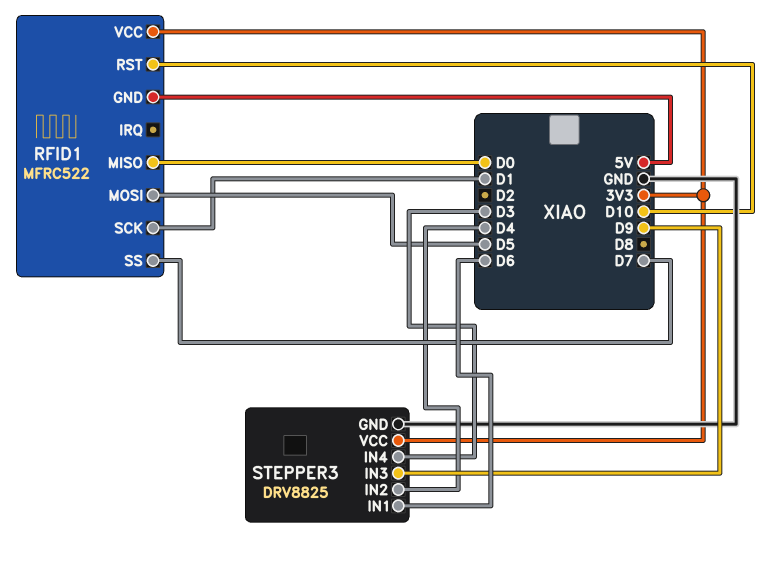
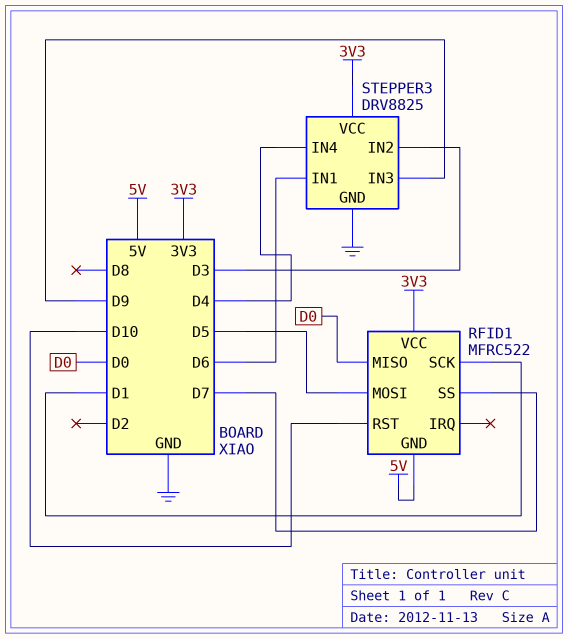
STEPPER3 pin IN2: D4 -> D3
STEPPER3 pin IN4: D3 -> D4

